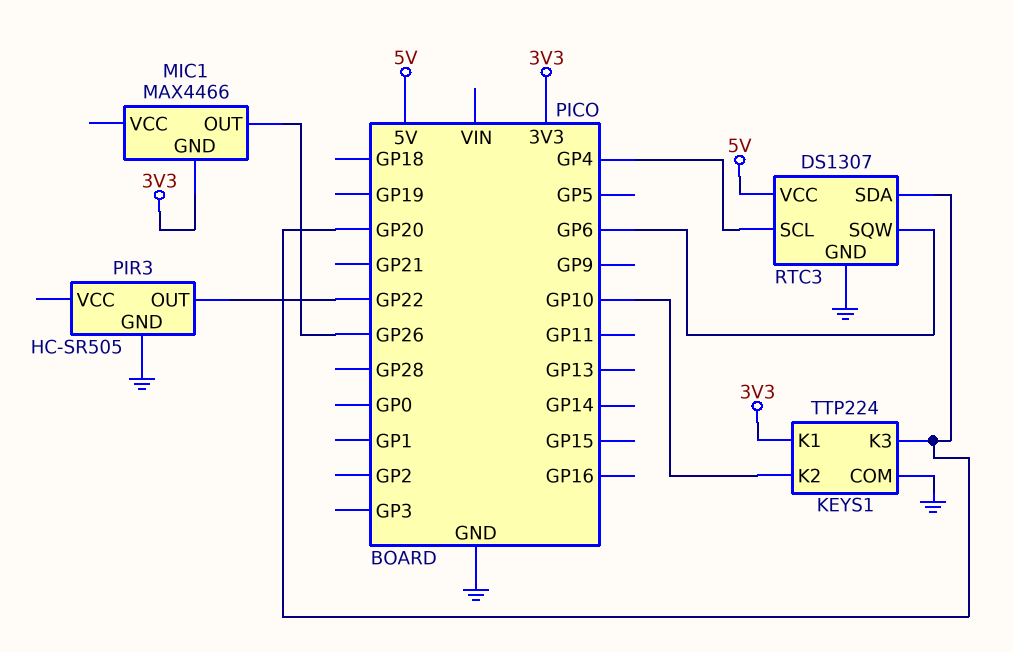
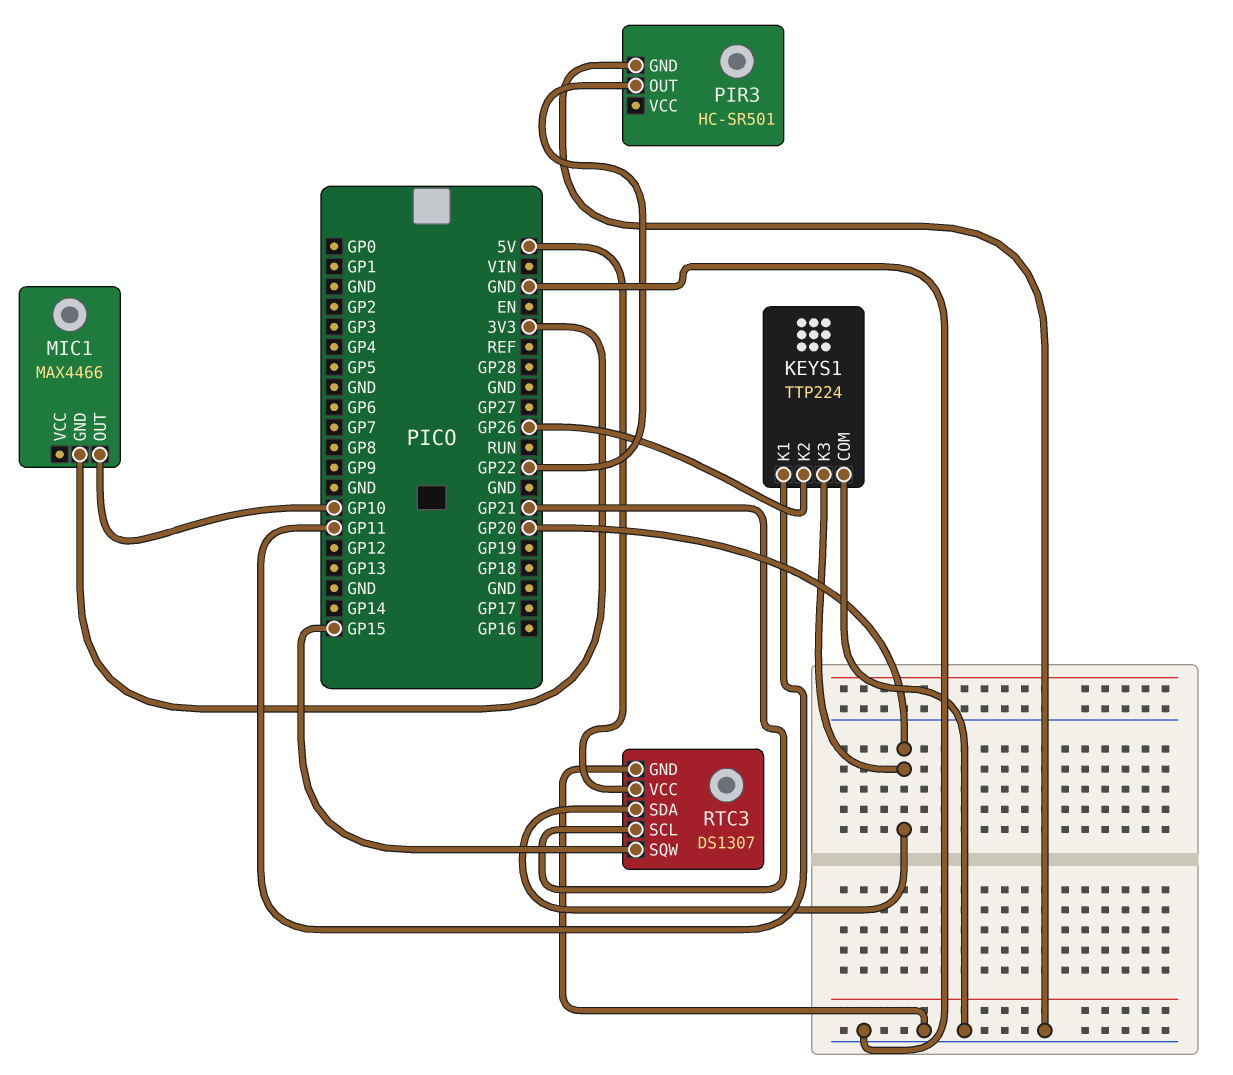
KEYS1 pin K1: 3V3 -> GP11
KEYS1 pin K2: GP10 -> GP26
MIC1 pin OUT: GP26 -> GP10
PIR3: HC-SR505 -> HC-SR501
RTC3 pin SCL: GP4 -> GP21
RTC3 pin SQW: GP6 -> GP15

